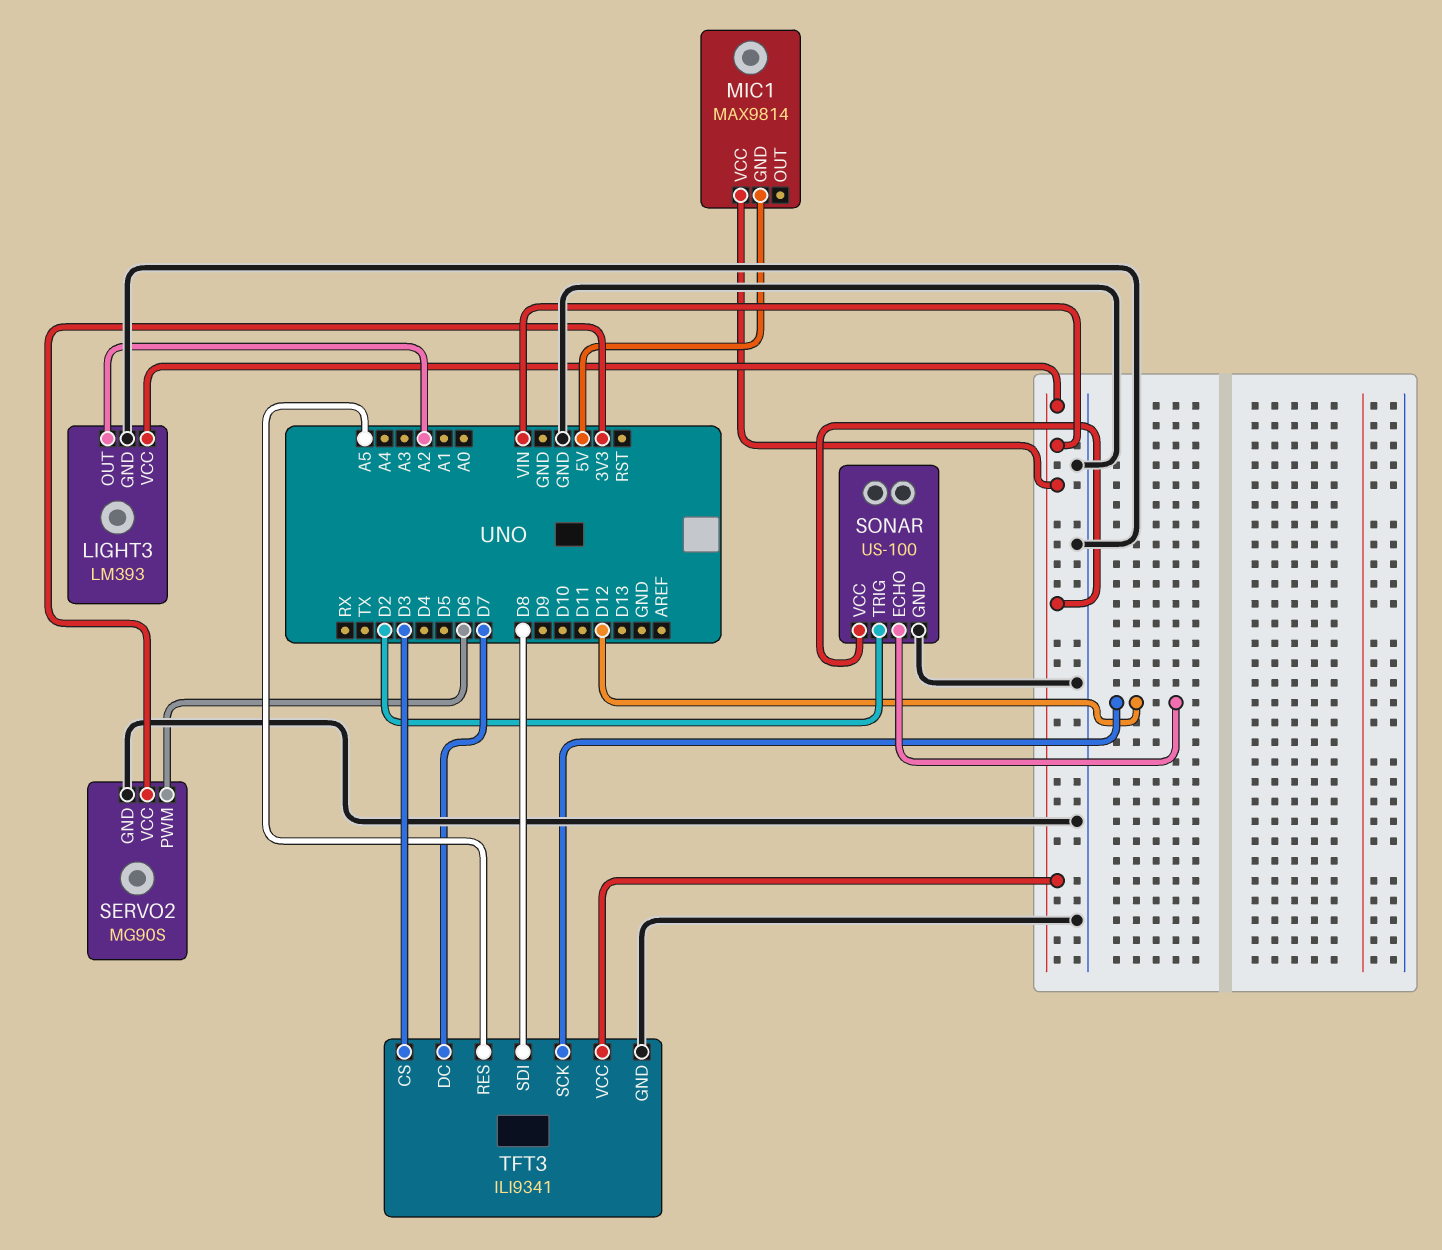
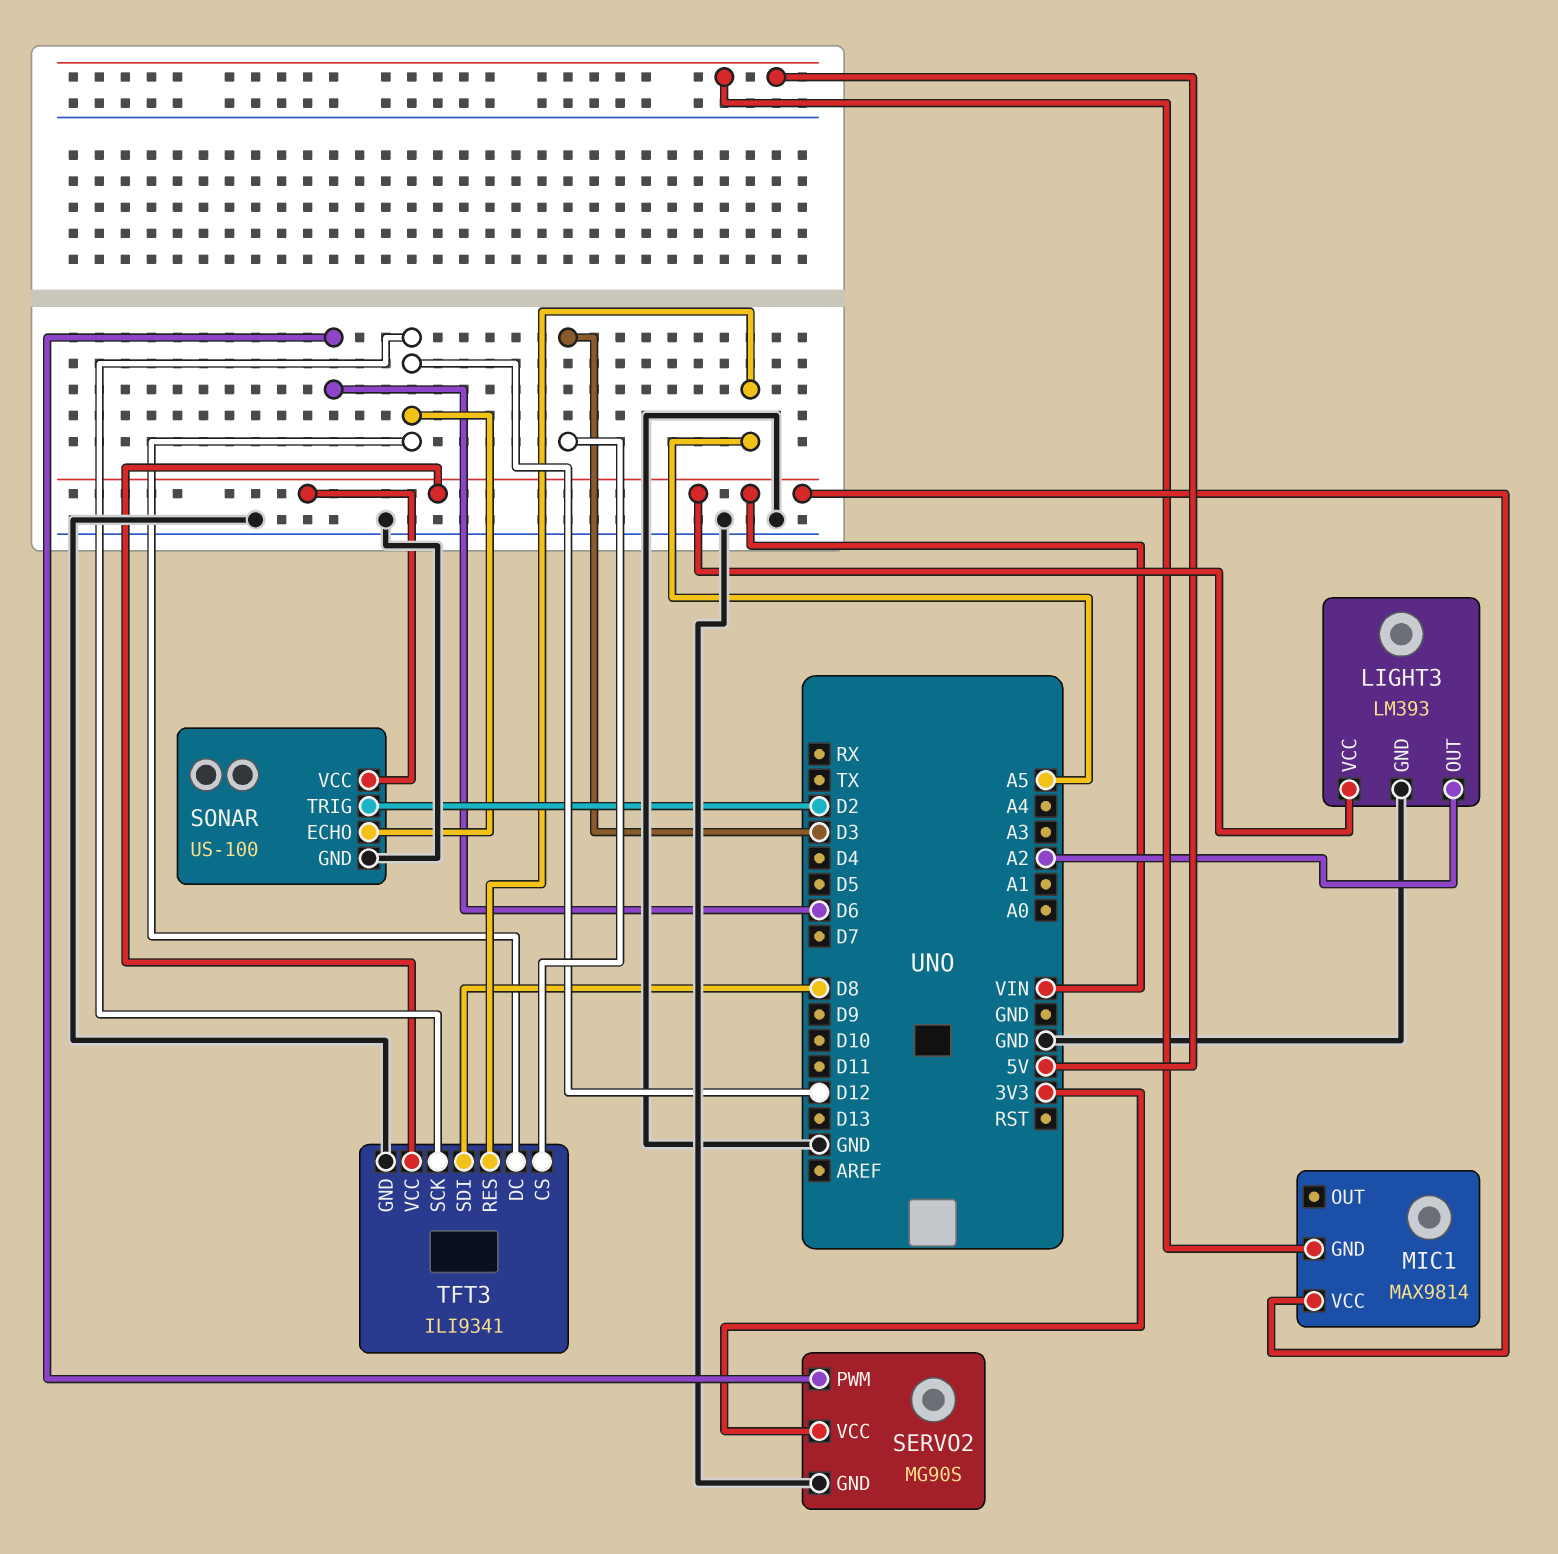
TFT3 pin DC: D7 -> D12

